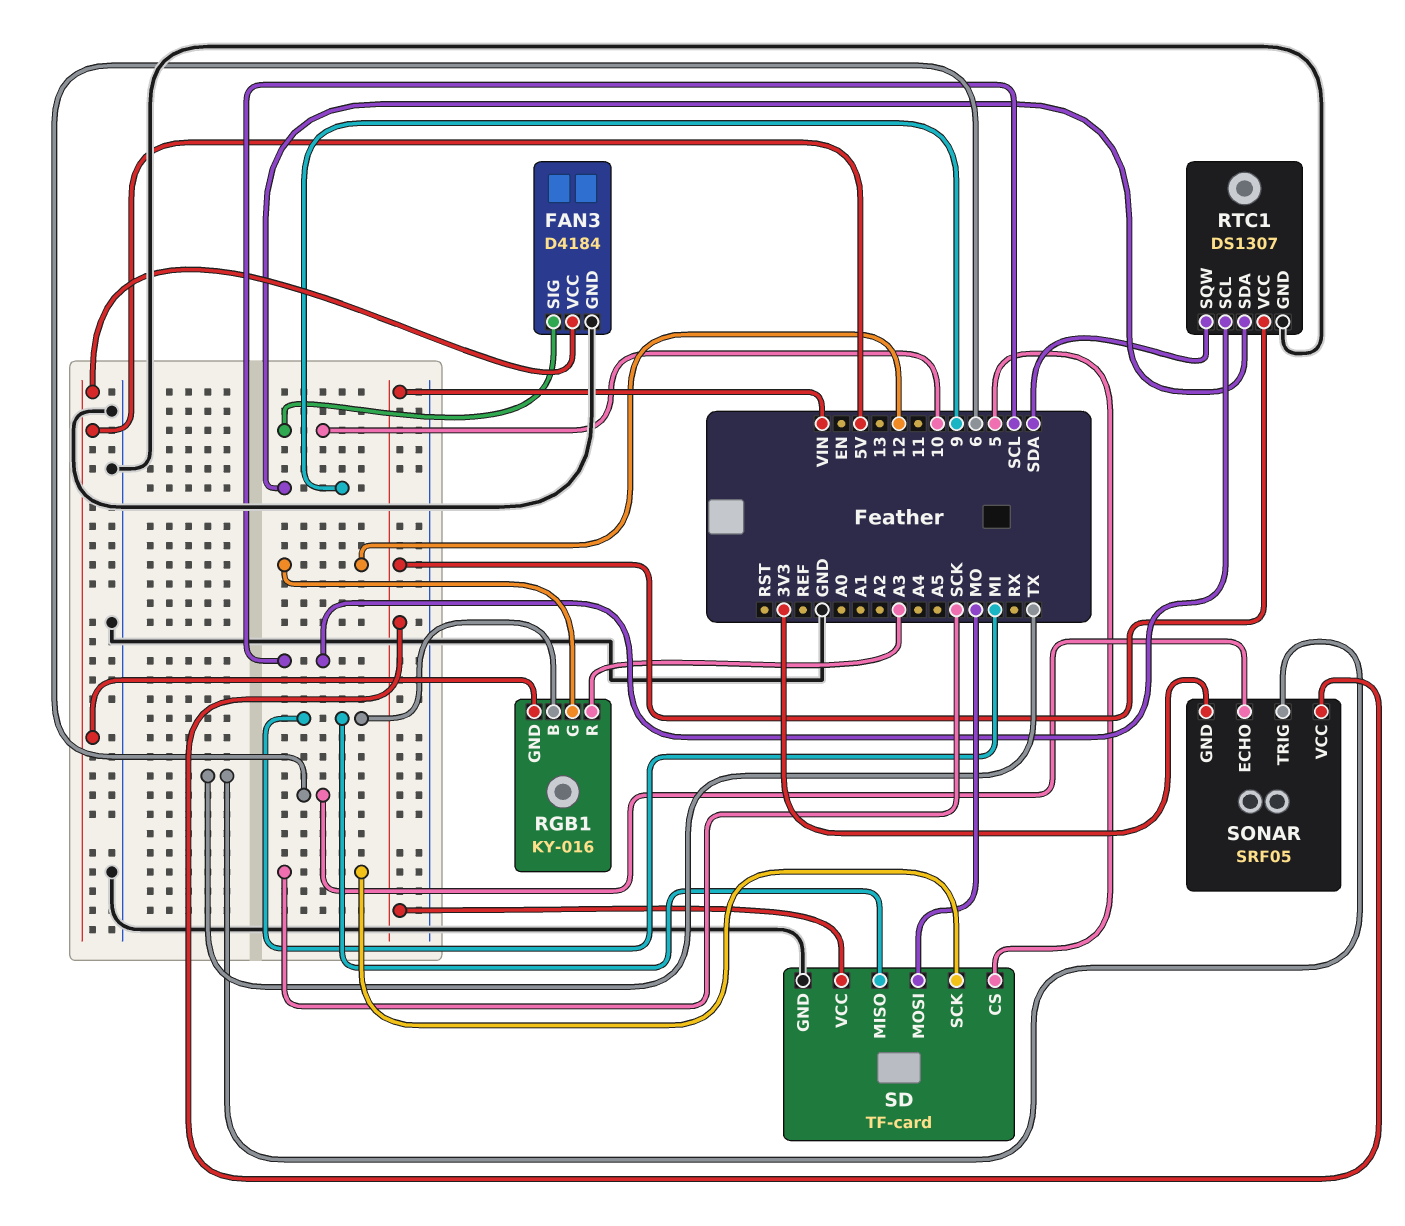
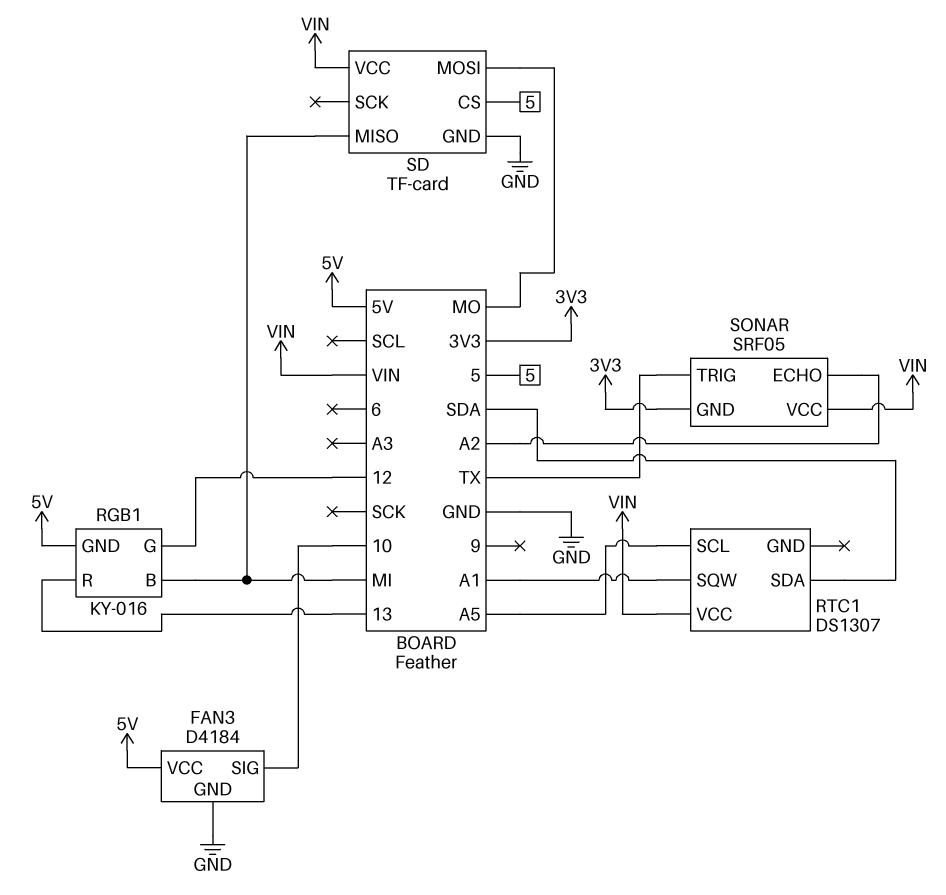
RGB1 pin R: A3 -> 13
RTC1 pin GND: GND -> none
RTC1 pin SCL: SCL -> A5
RTC1 pin SDA: 9 -> SDA
RTC1 pin SQW: SDA -> A1
SD pin SCK: SCK -> none
SONAR pin ECHO: 6 -> A2

